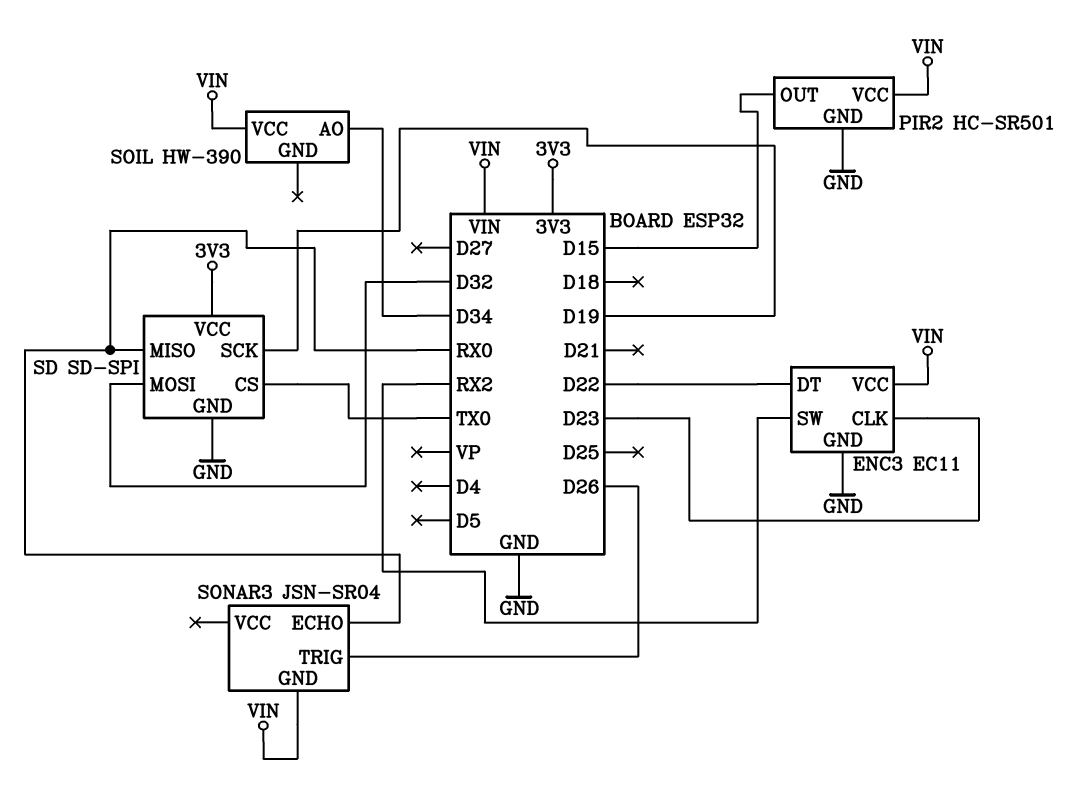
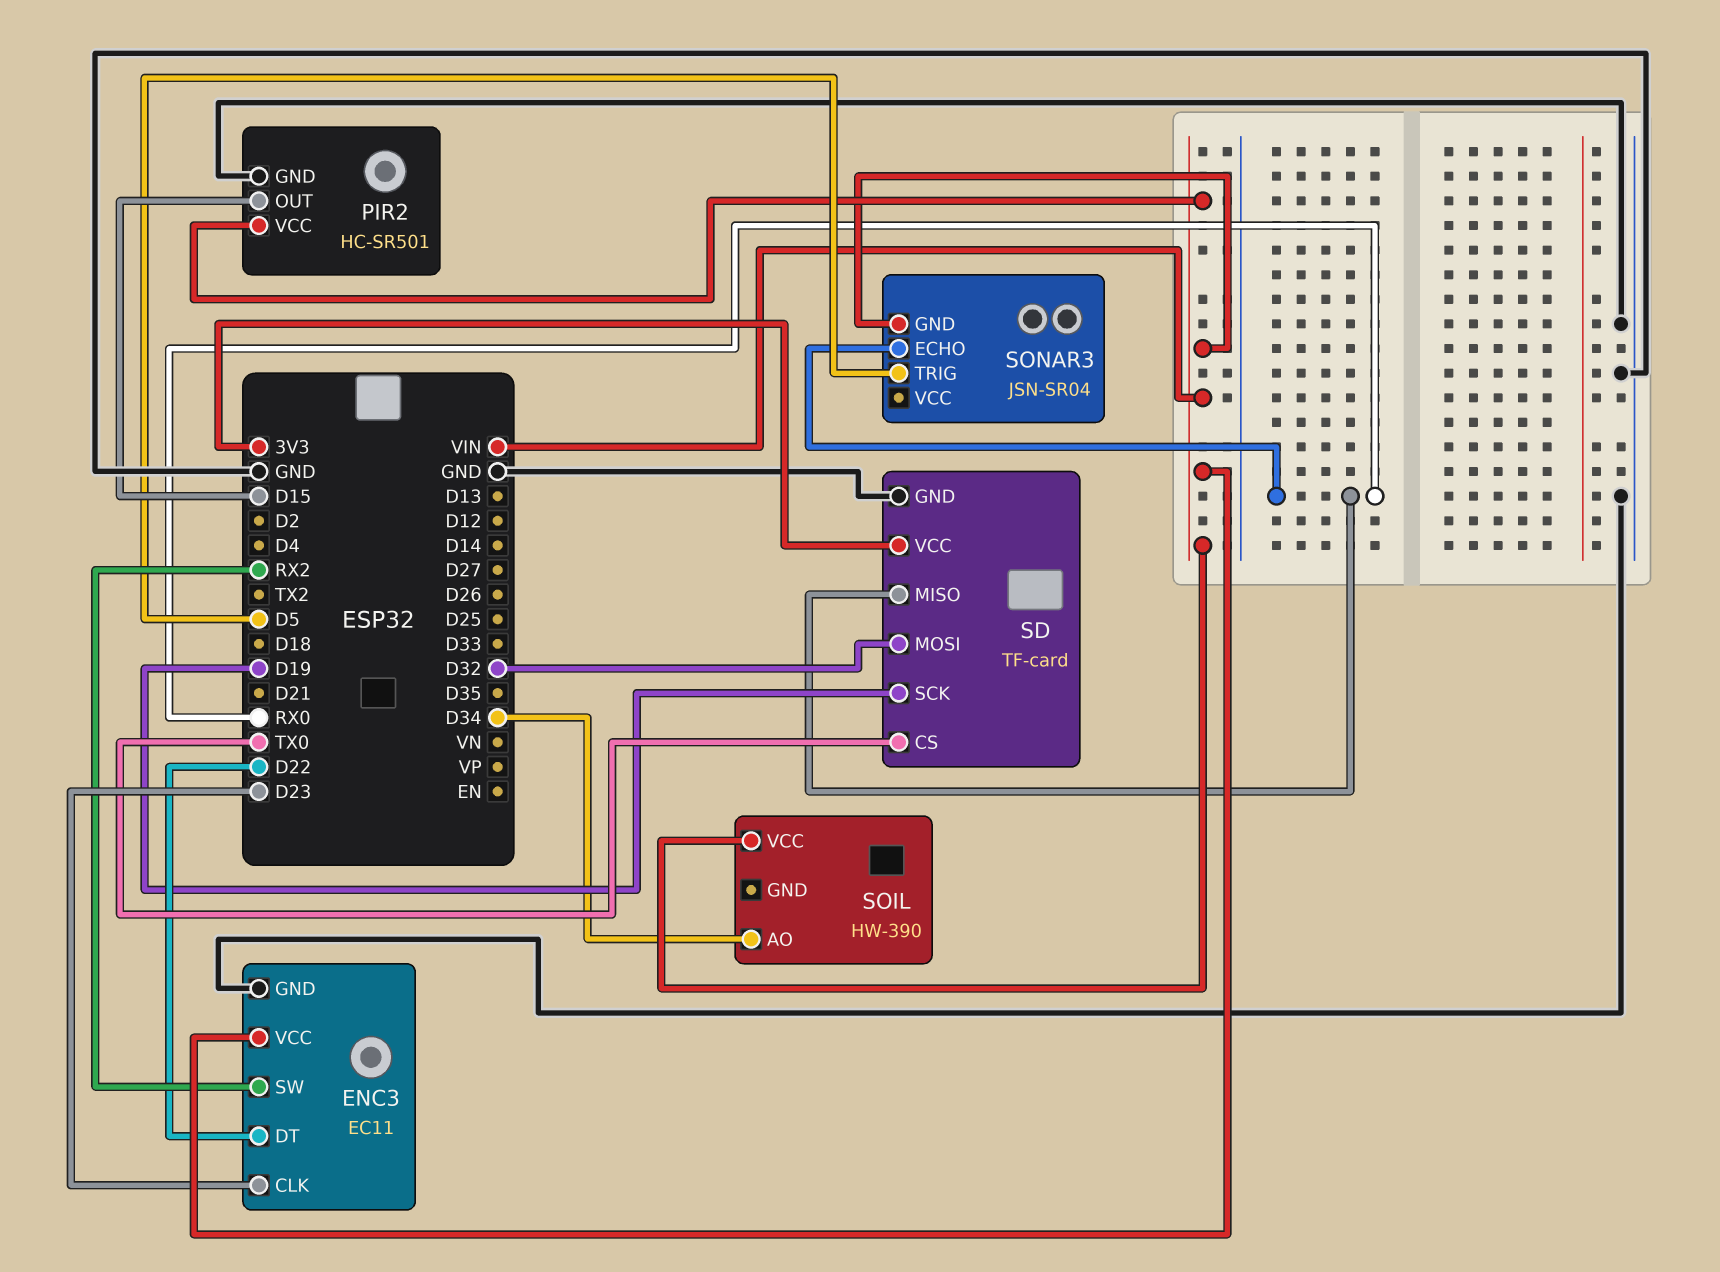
SD: SD-SPI -> TF-card
SONAR3 pin TRIG: D26 -> D5

